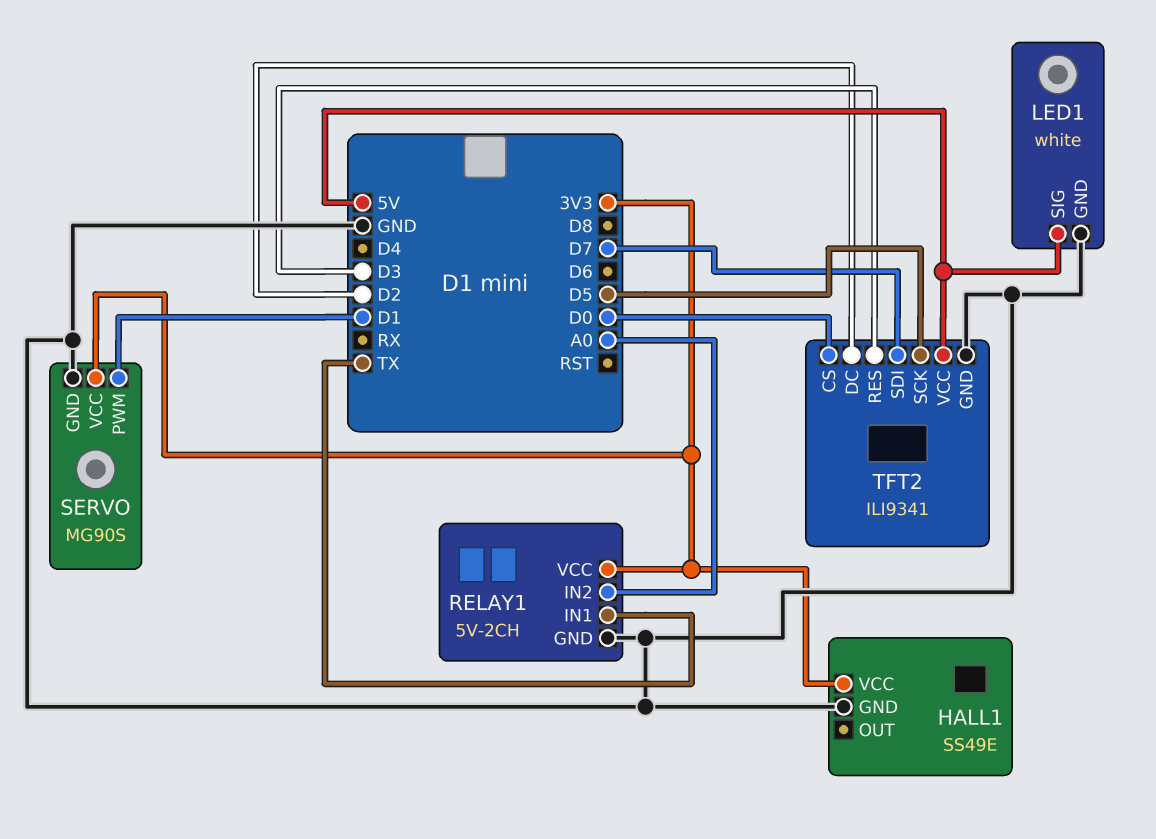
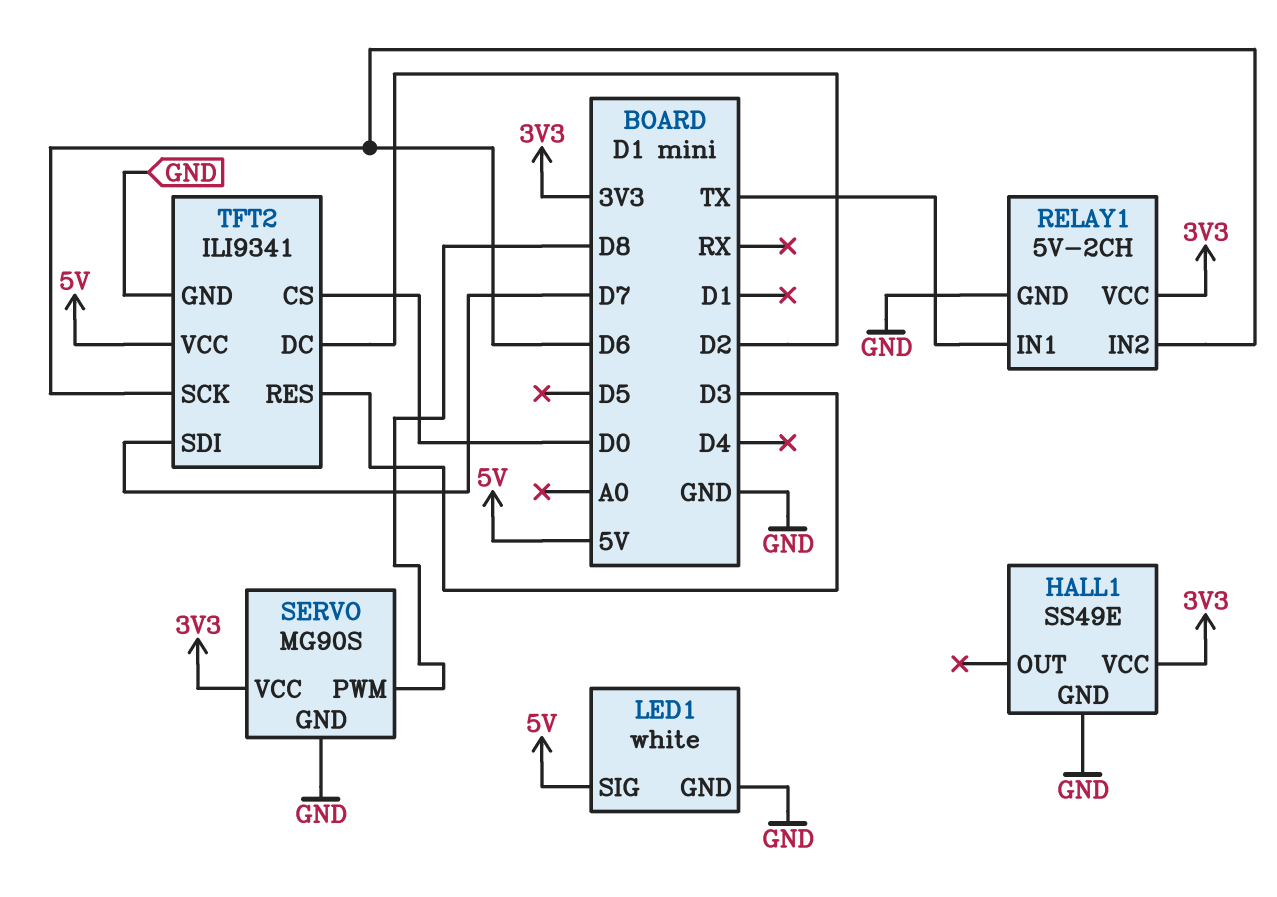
RELAY1 pin IN2: A0 -> D6
SERVO pin PWM: D1 -> D8
TFT2 pin SCK: D5 -> D6

